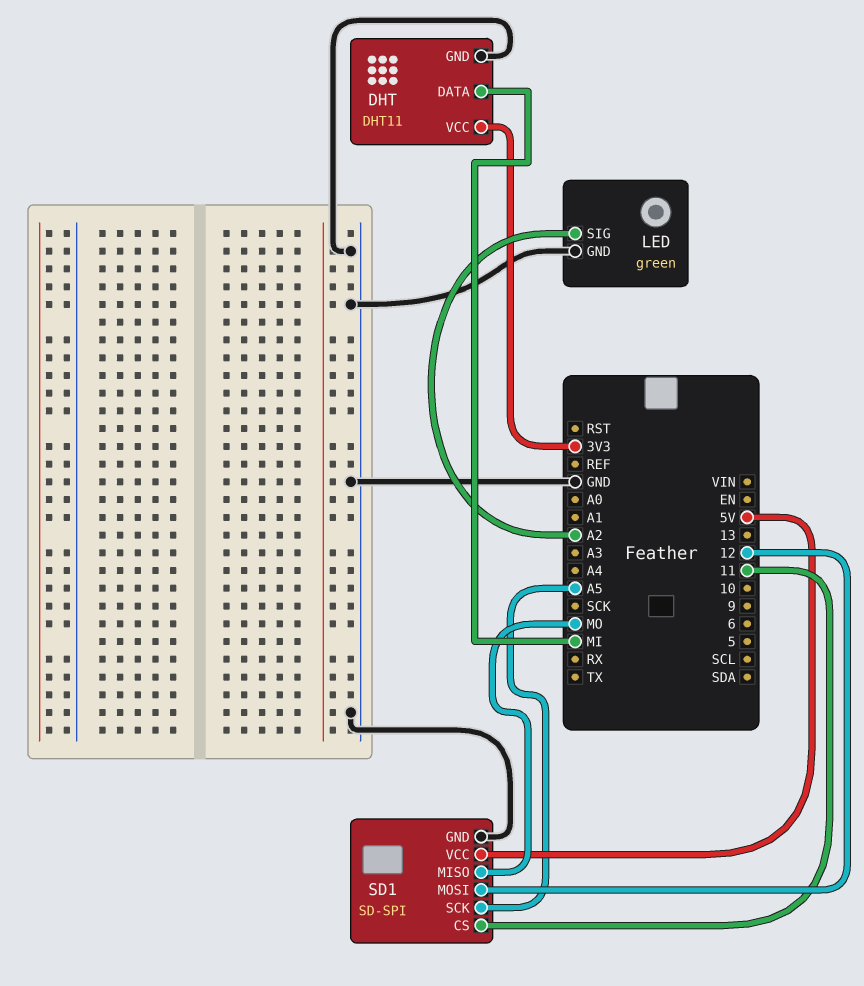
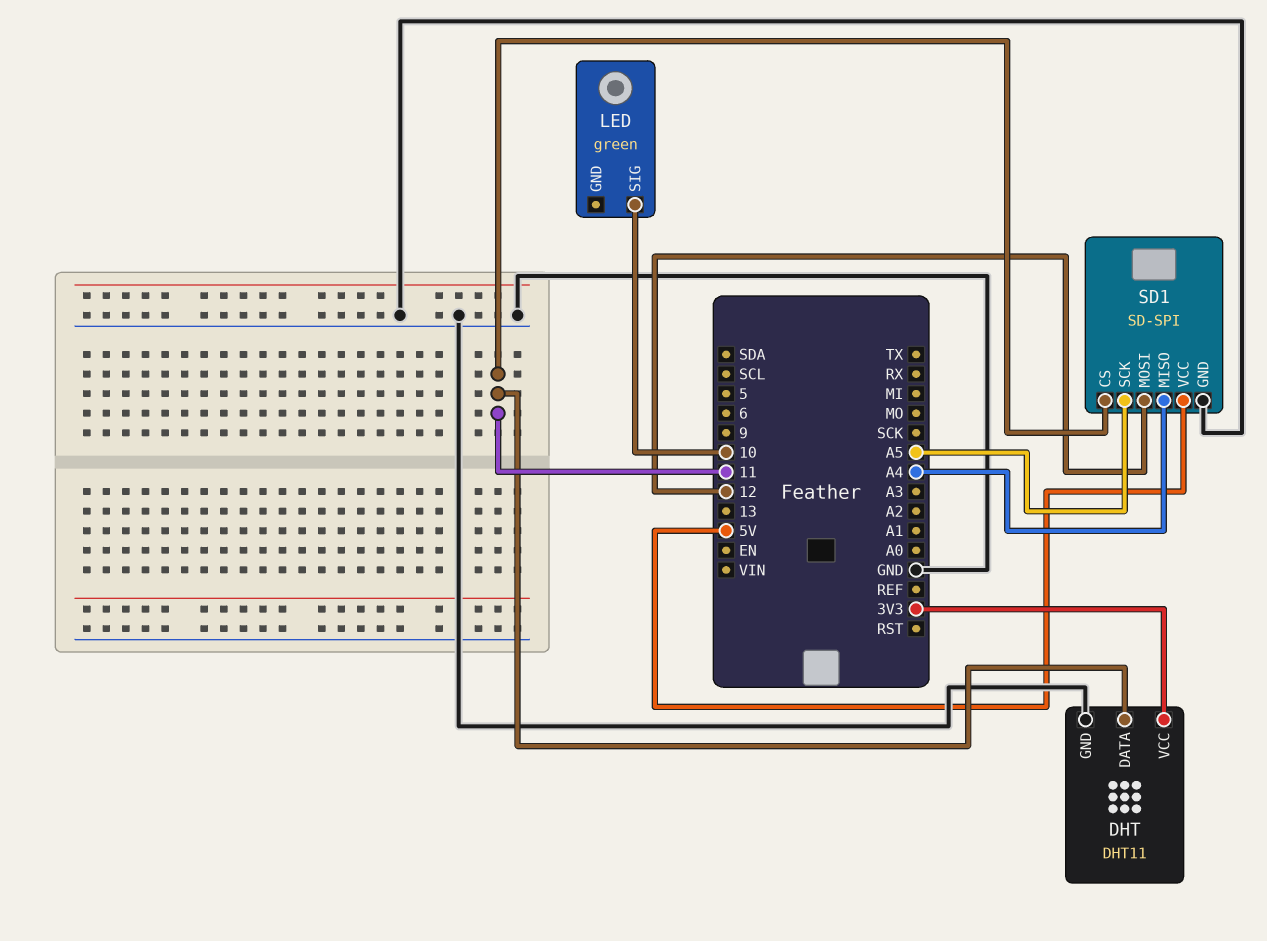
DHT pin DATA: MI -> 11
LED pin GND: GND -> none
LED pin SIG: A2 -> 10
SD1 pin MISO: MO -> A4

